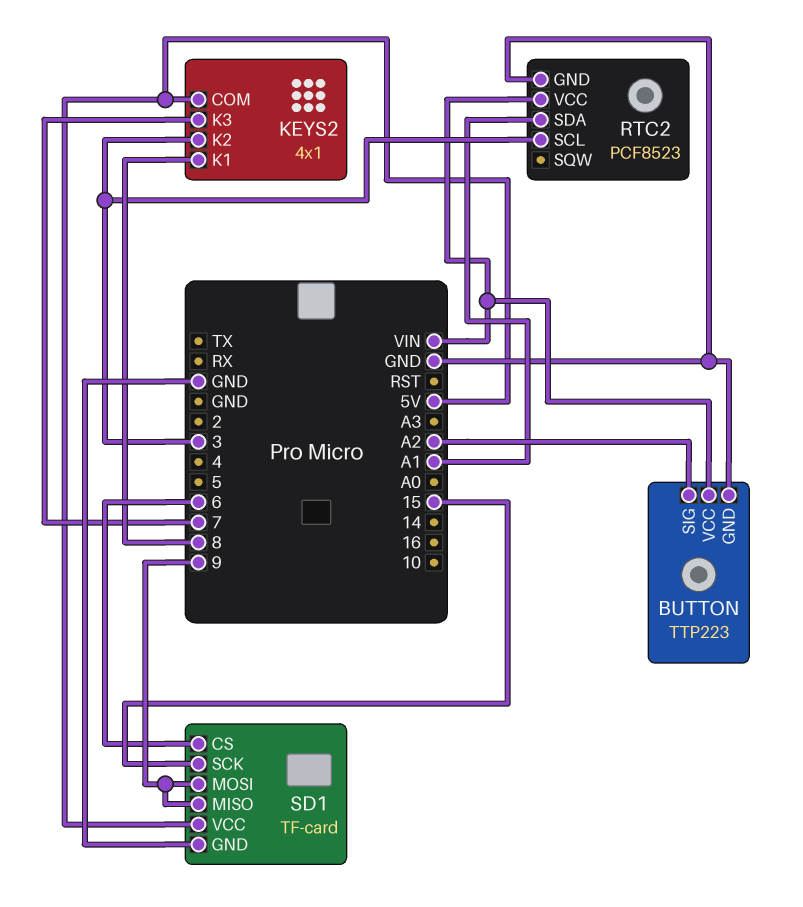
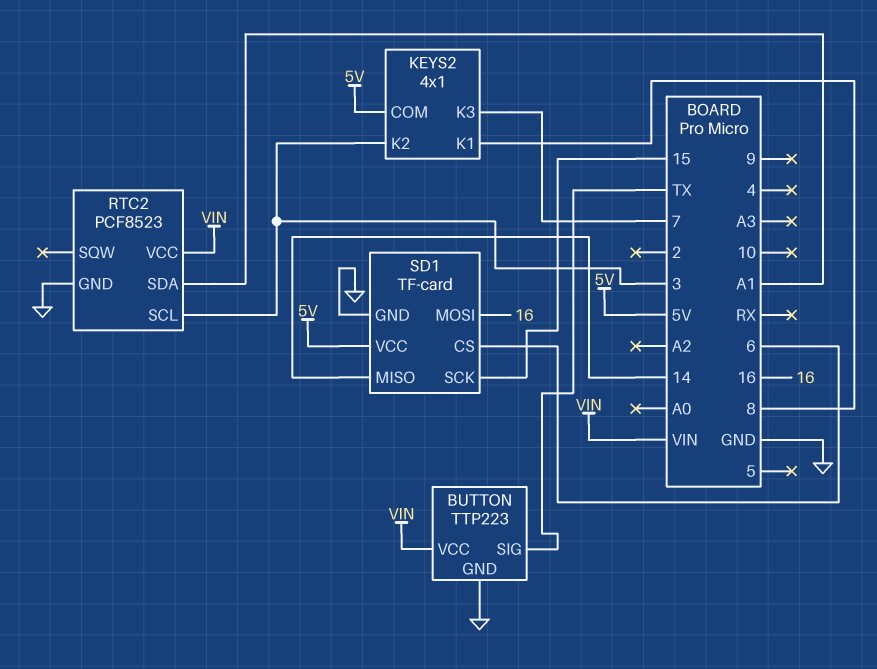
BUTTON pin SIG: A2 -> TX
SD1 pin MISO: 9 -> 14
SD1 pin MOSI: 9 -> 16

